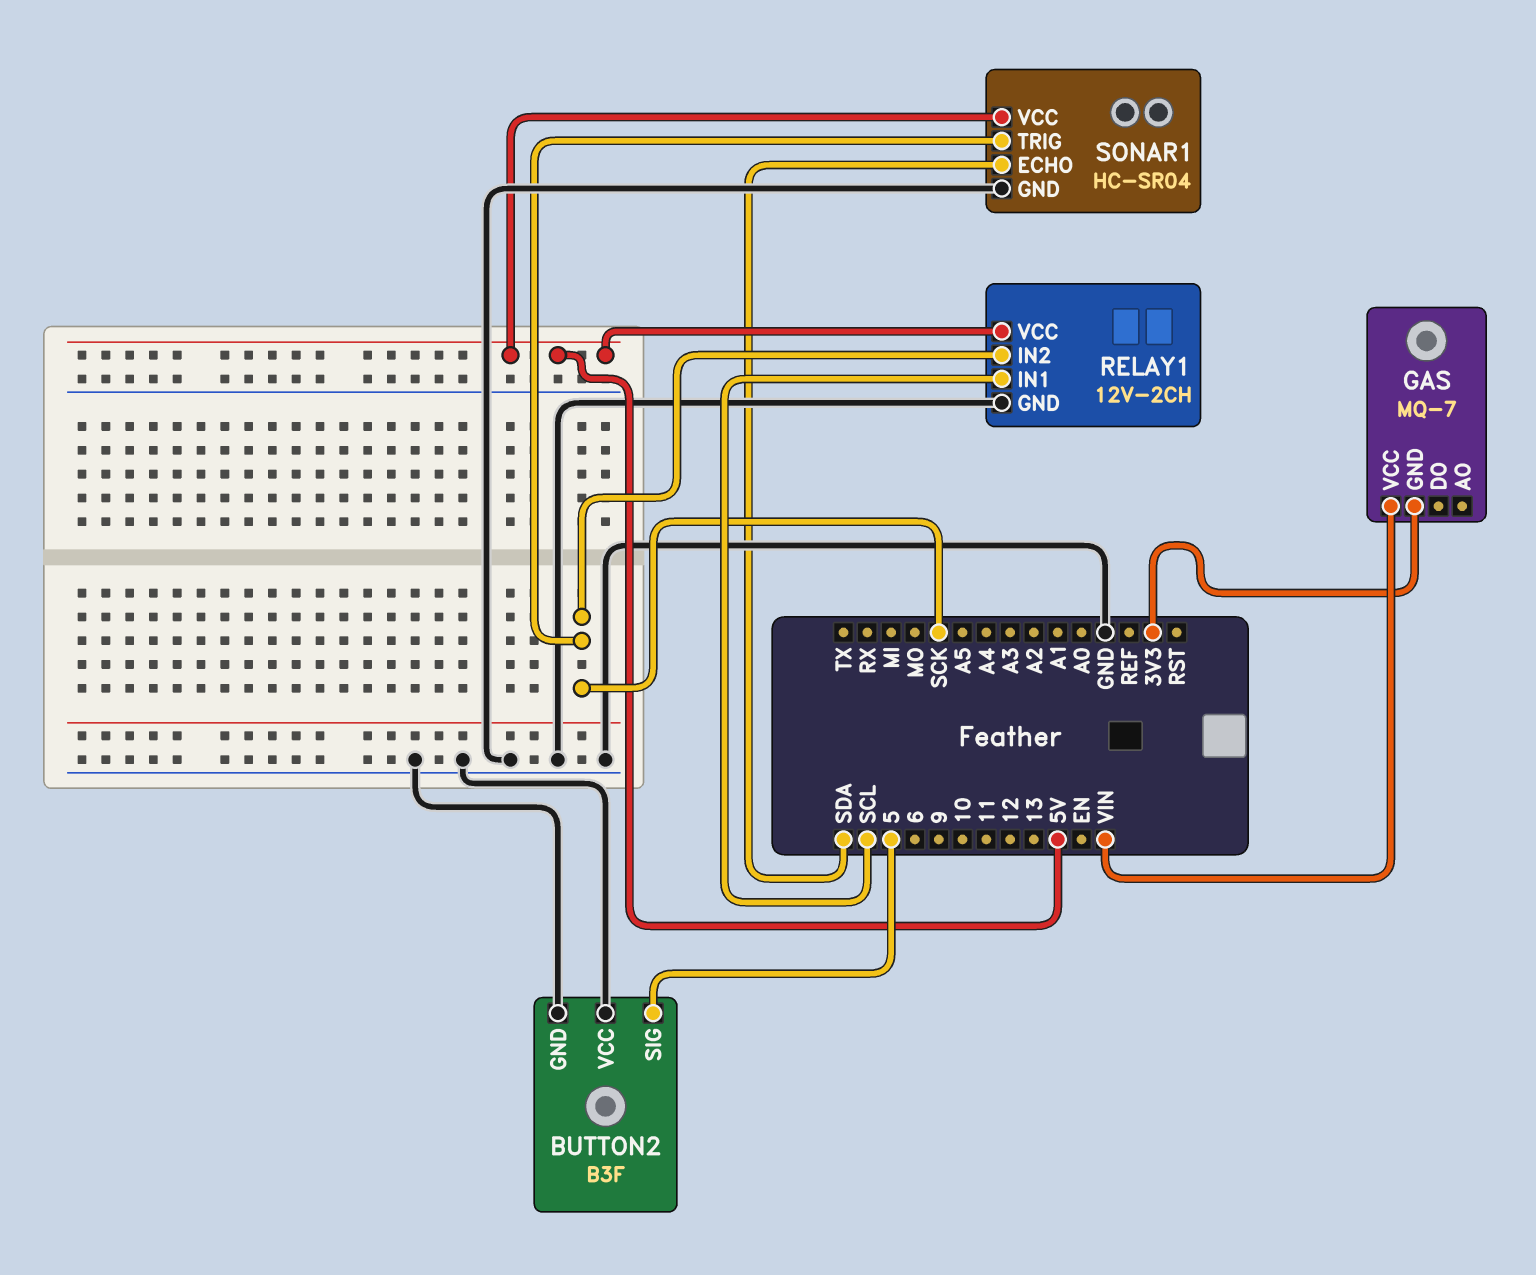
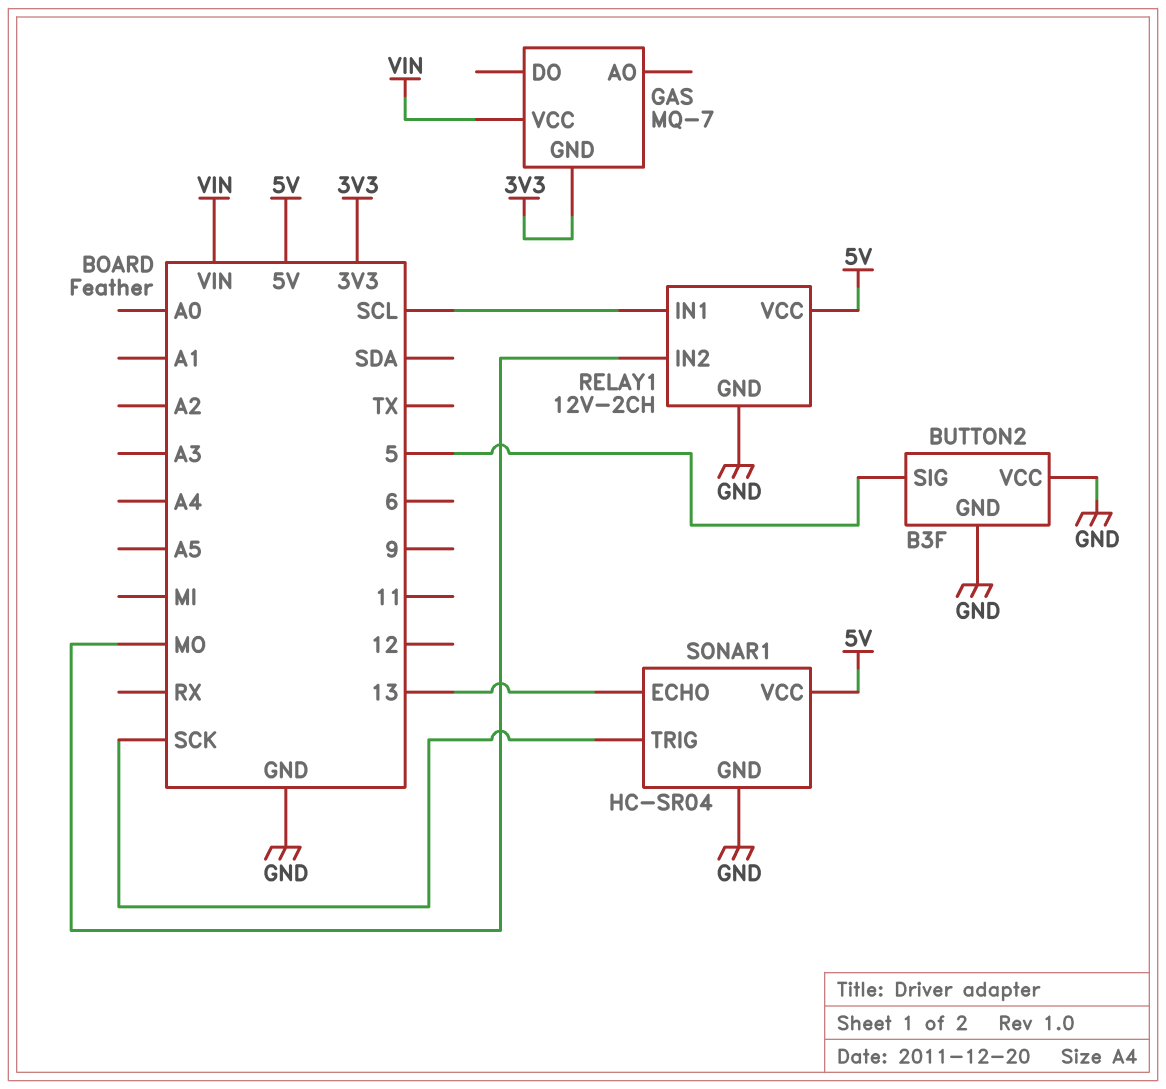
RELAY1 pin IN2: SCK -> MO
SONAR1 pin ECHO: SDA -> 13

